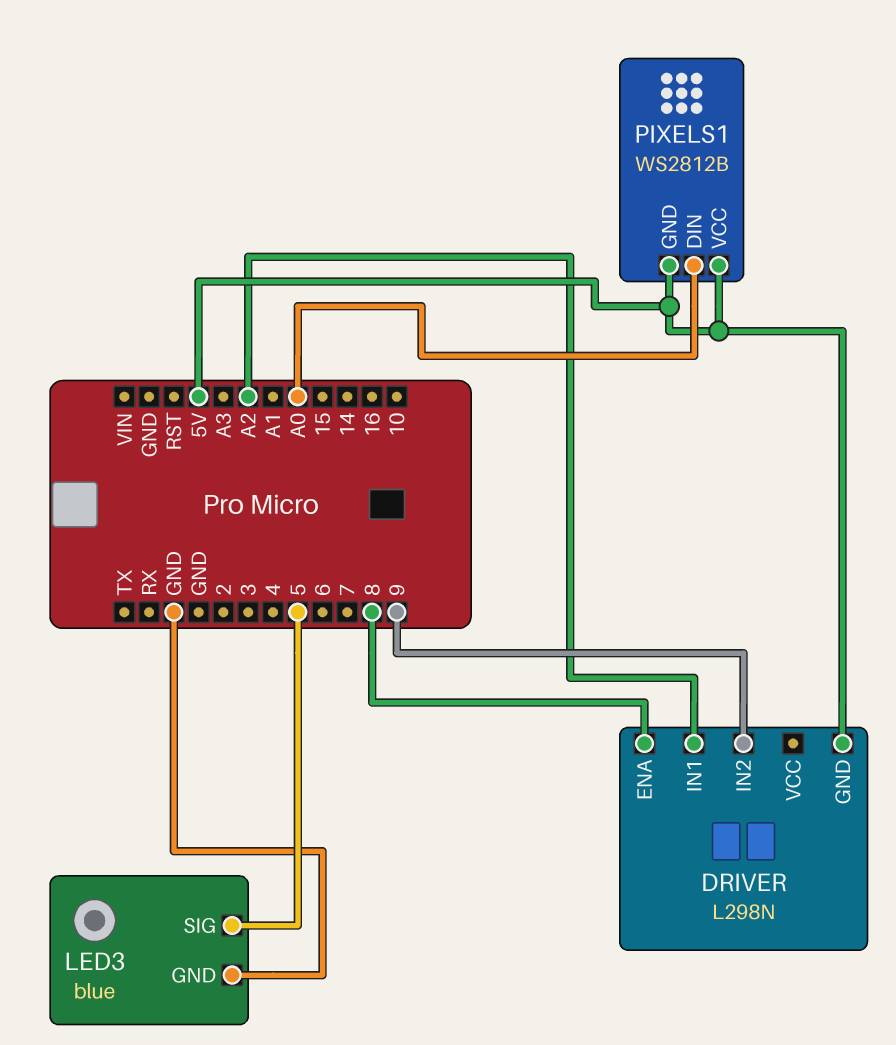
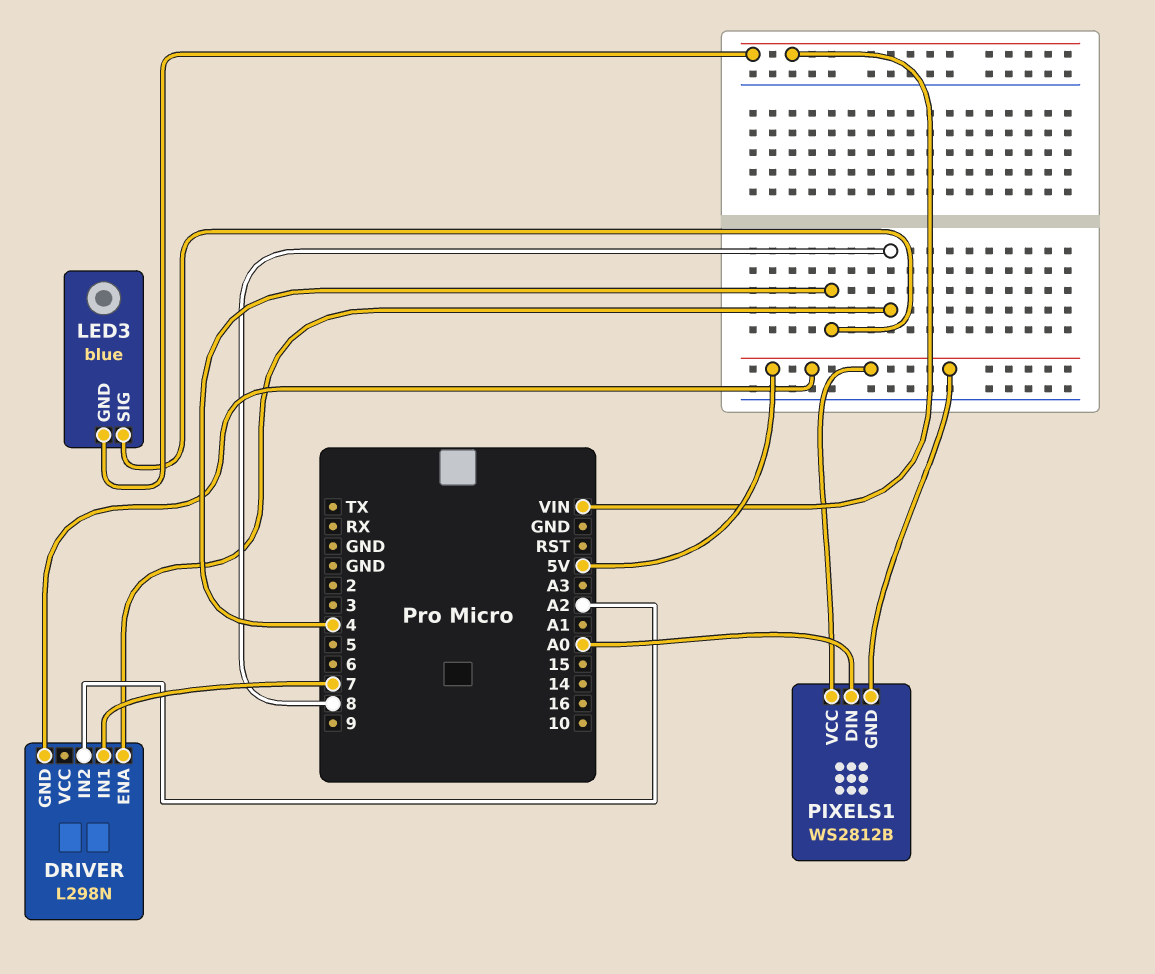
DRIVER pin IN1: A2 -> 7
DRIVER pin IN2: 9 -> A2
LED3 pin GND: GND -> VIN
LED3 pin SIG: 5 -> 4

